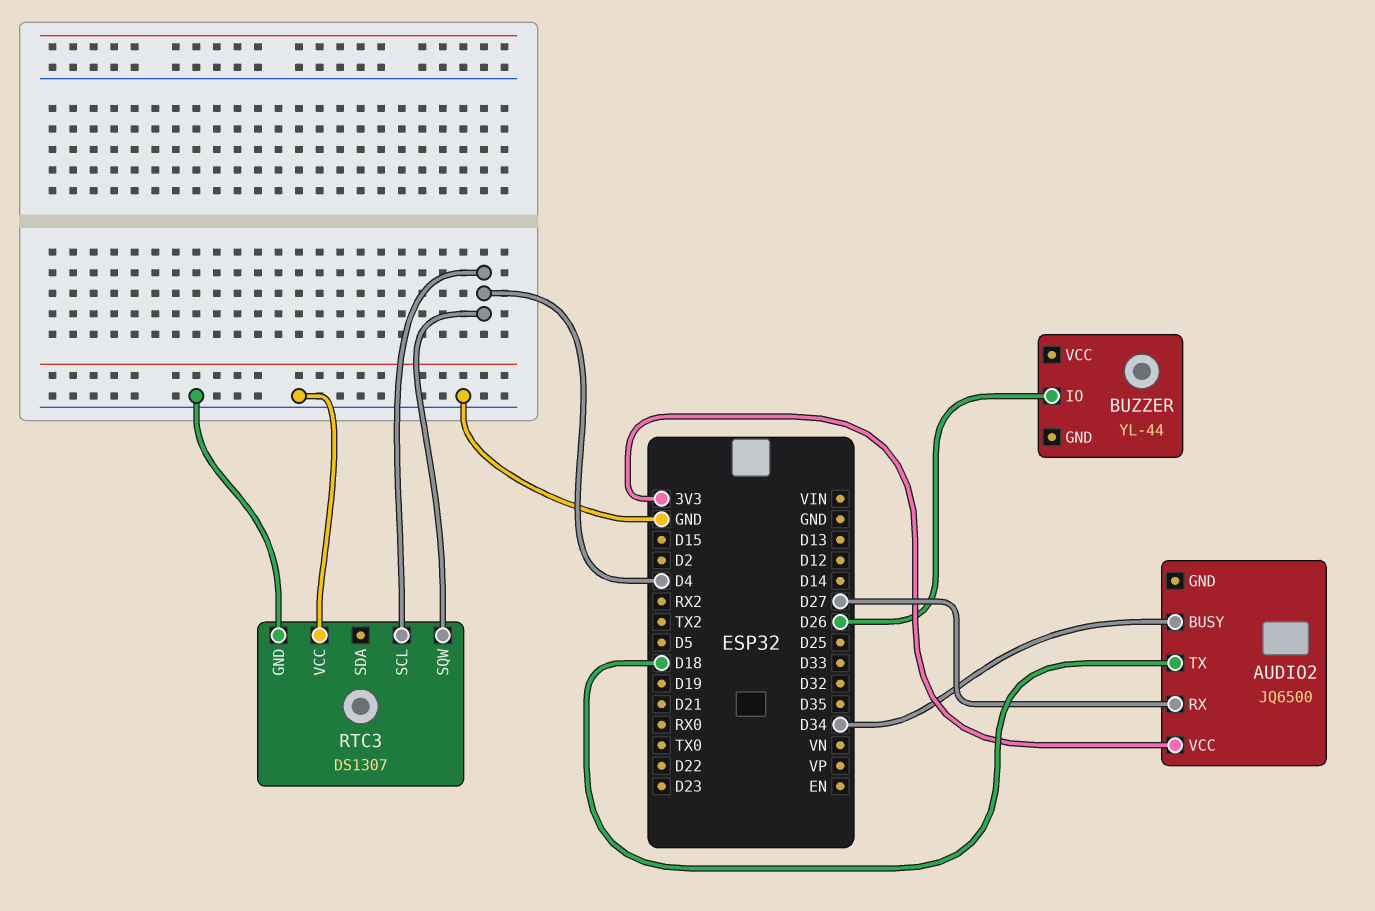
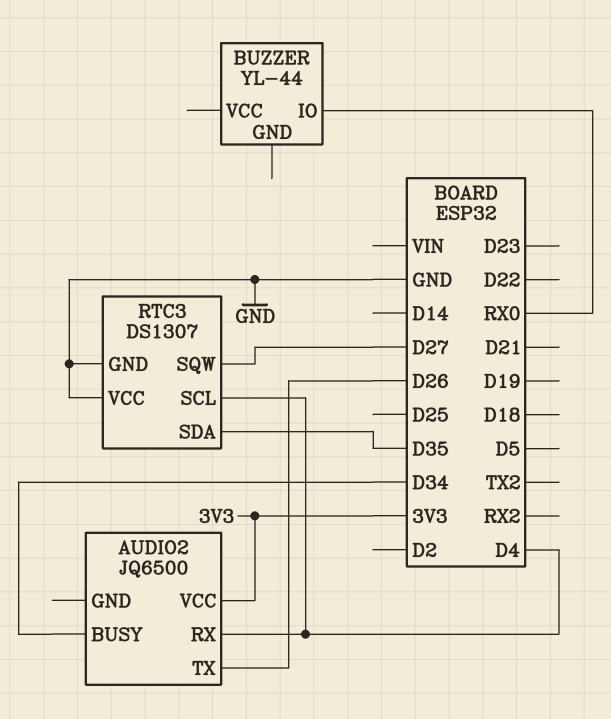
AUDIO2 pin RX: D27 -> D4
AUDIO2 pin TX: D18 -> D26
BUZZER pin IO: D26 -> RX0
RTC3 pin SDA: none -> D35
RTC3 pin SQW: D4 -> D27

